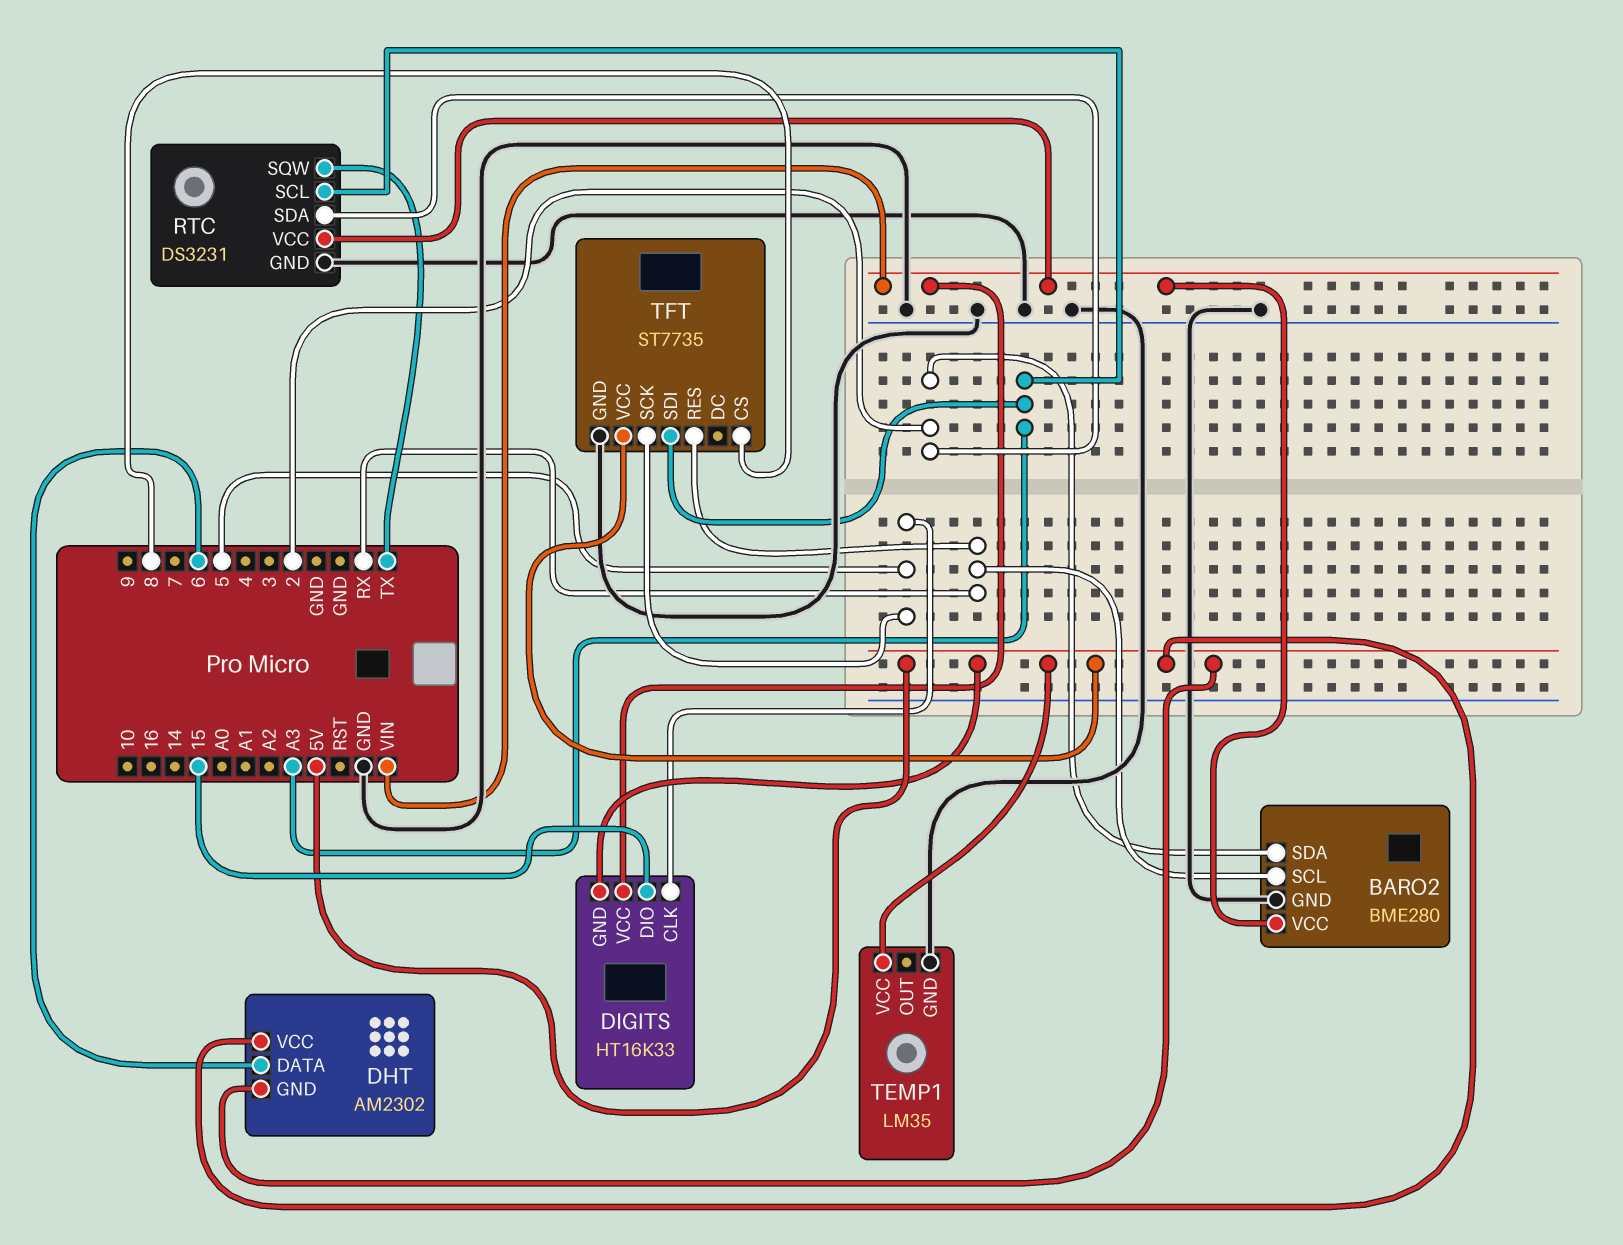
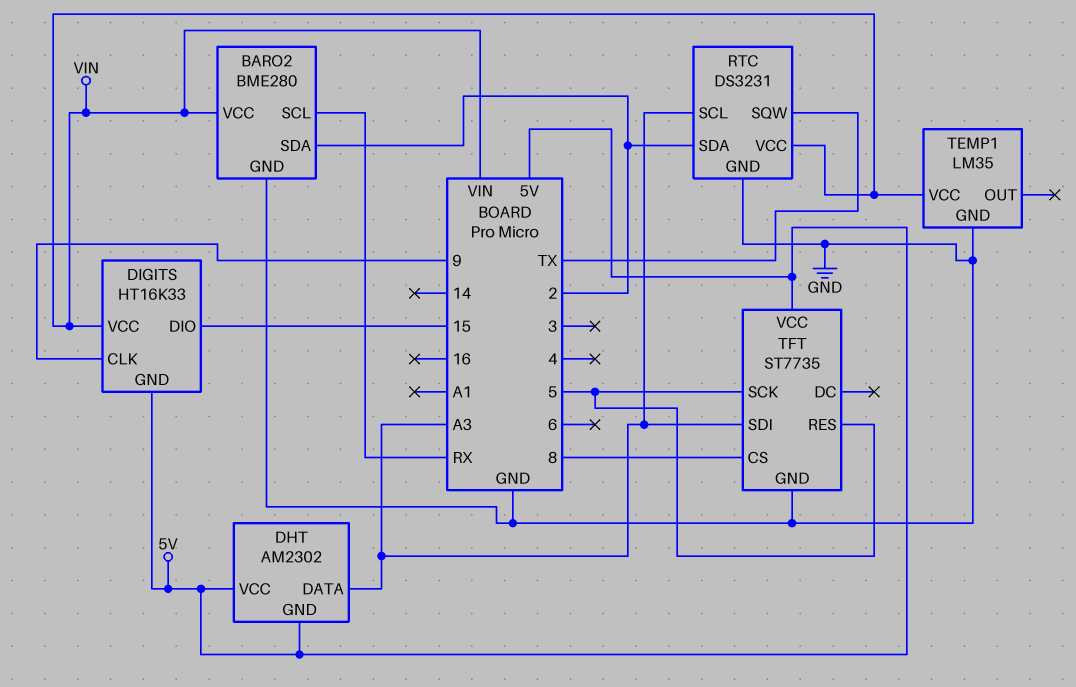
DHT pin DATA: 6 -> A3
DIGITS pin CLK: 5 -> 9
TEMP1 pin VCC: 5V -> VIN
TFT pin RES: RX -> 5

